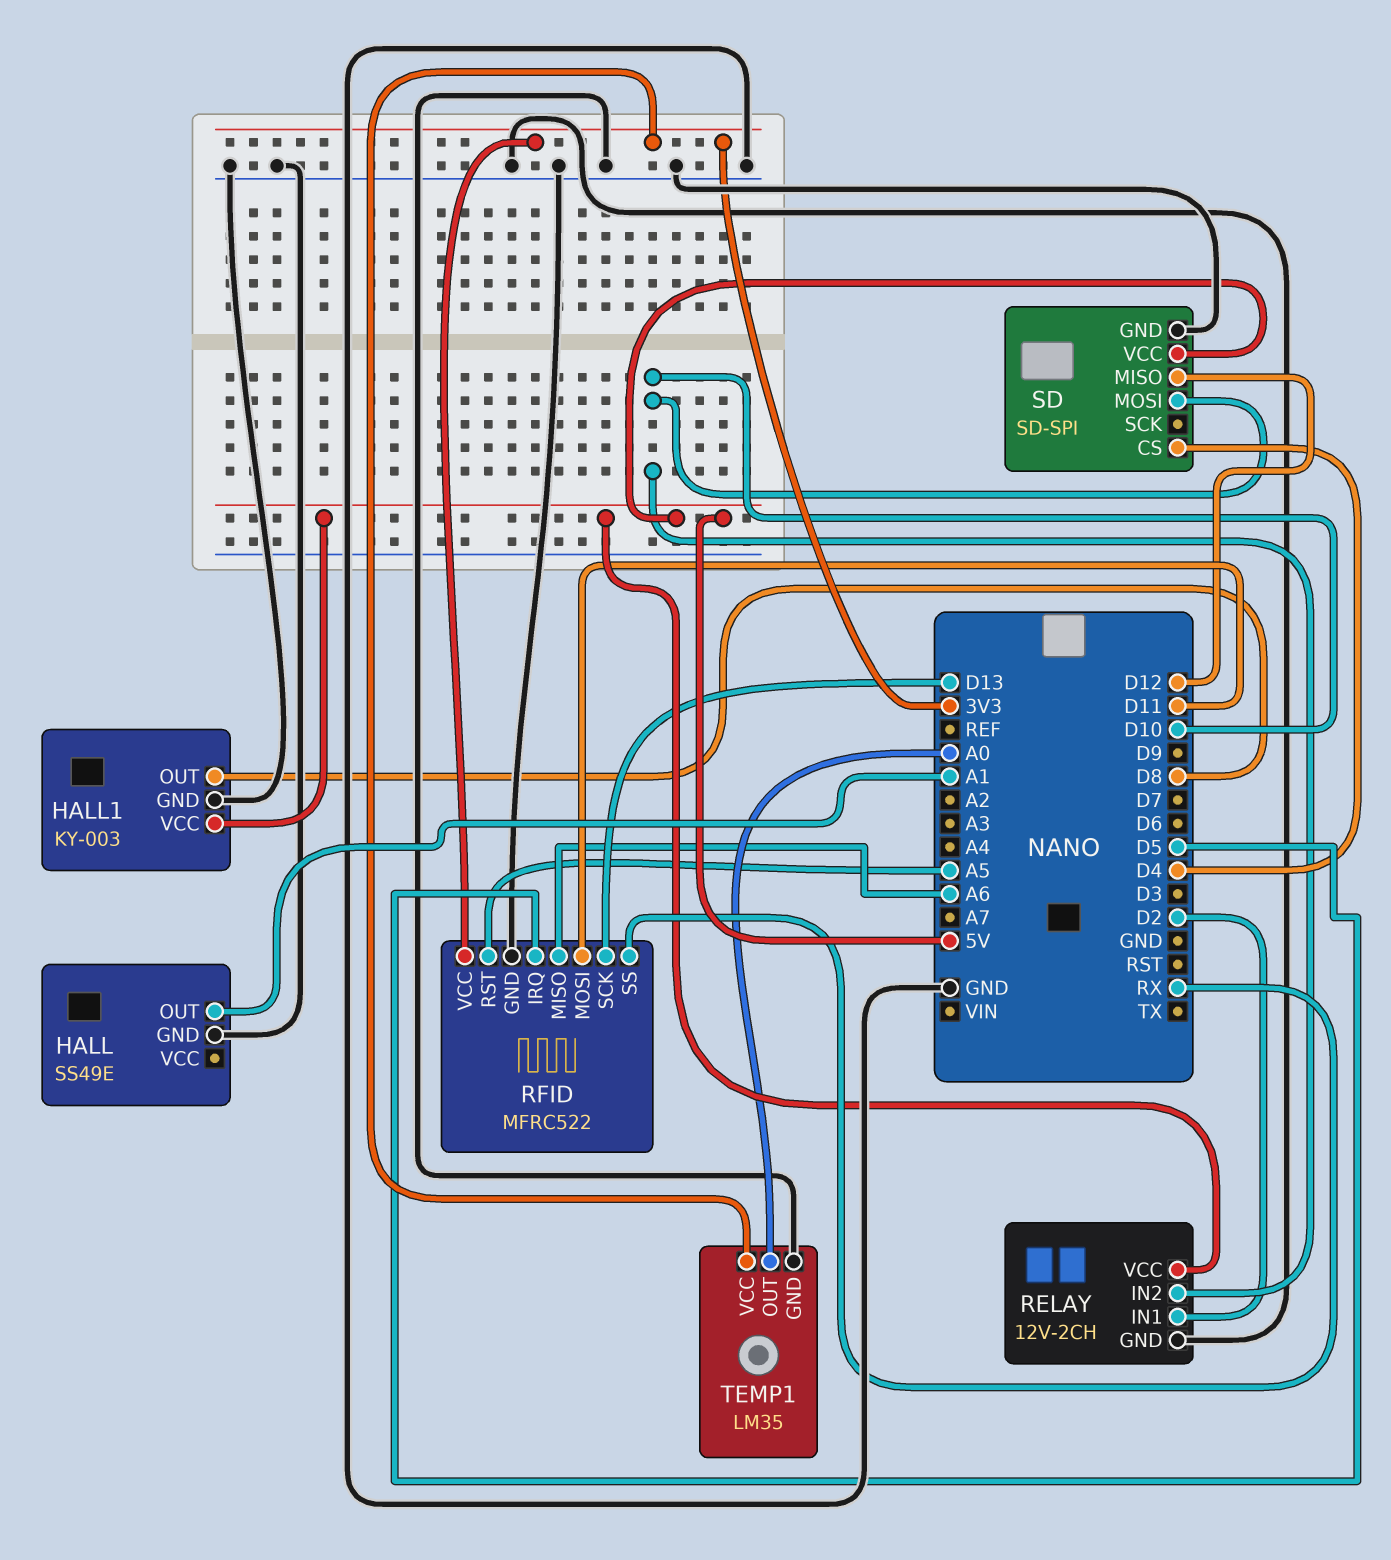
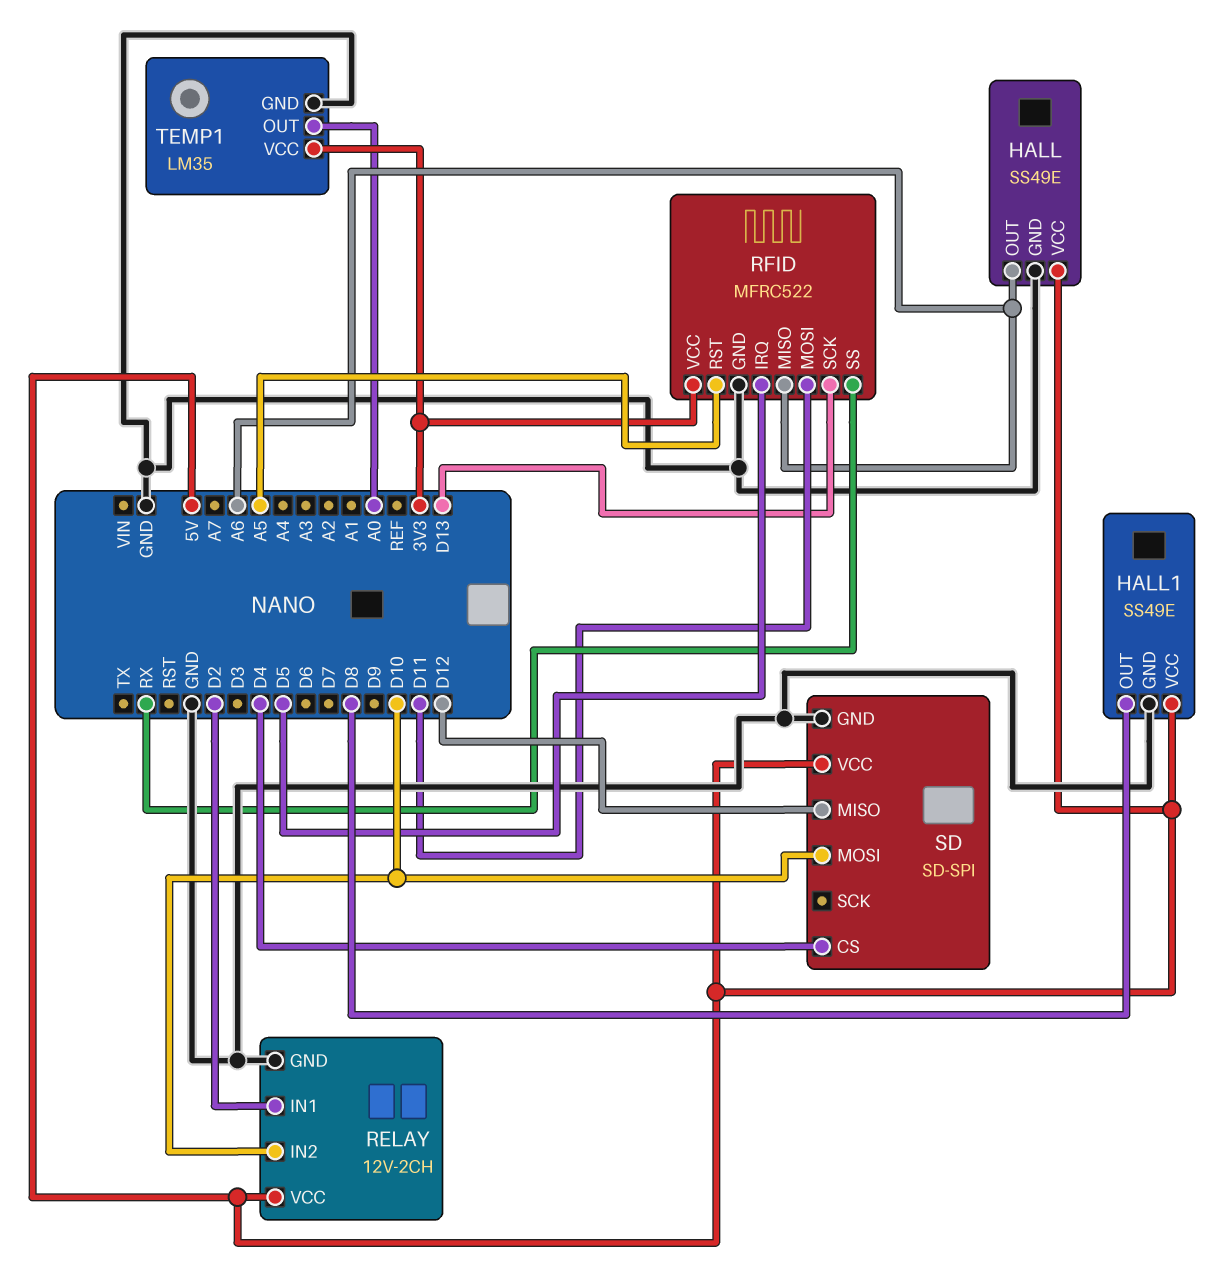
HALL pin OUT: A1 -> A6
HALL pin VCC: none -> 5V
HALL1: KY-003 -> SS49E

